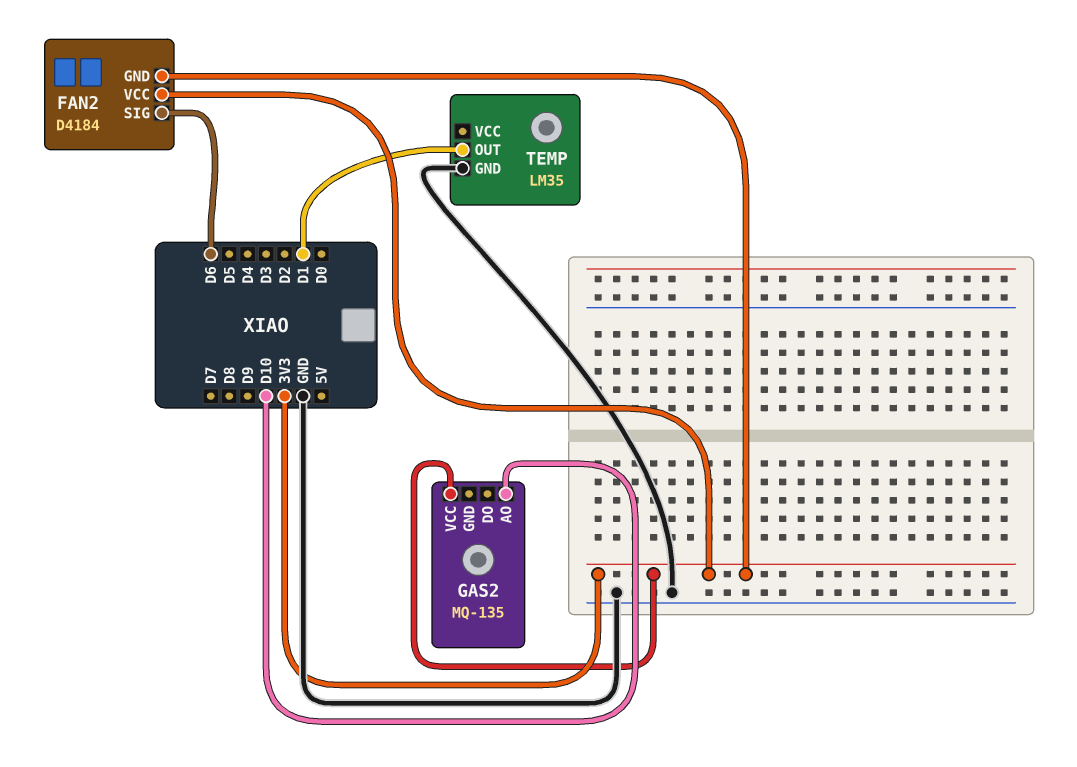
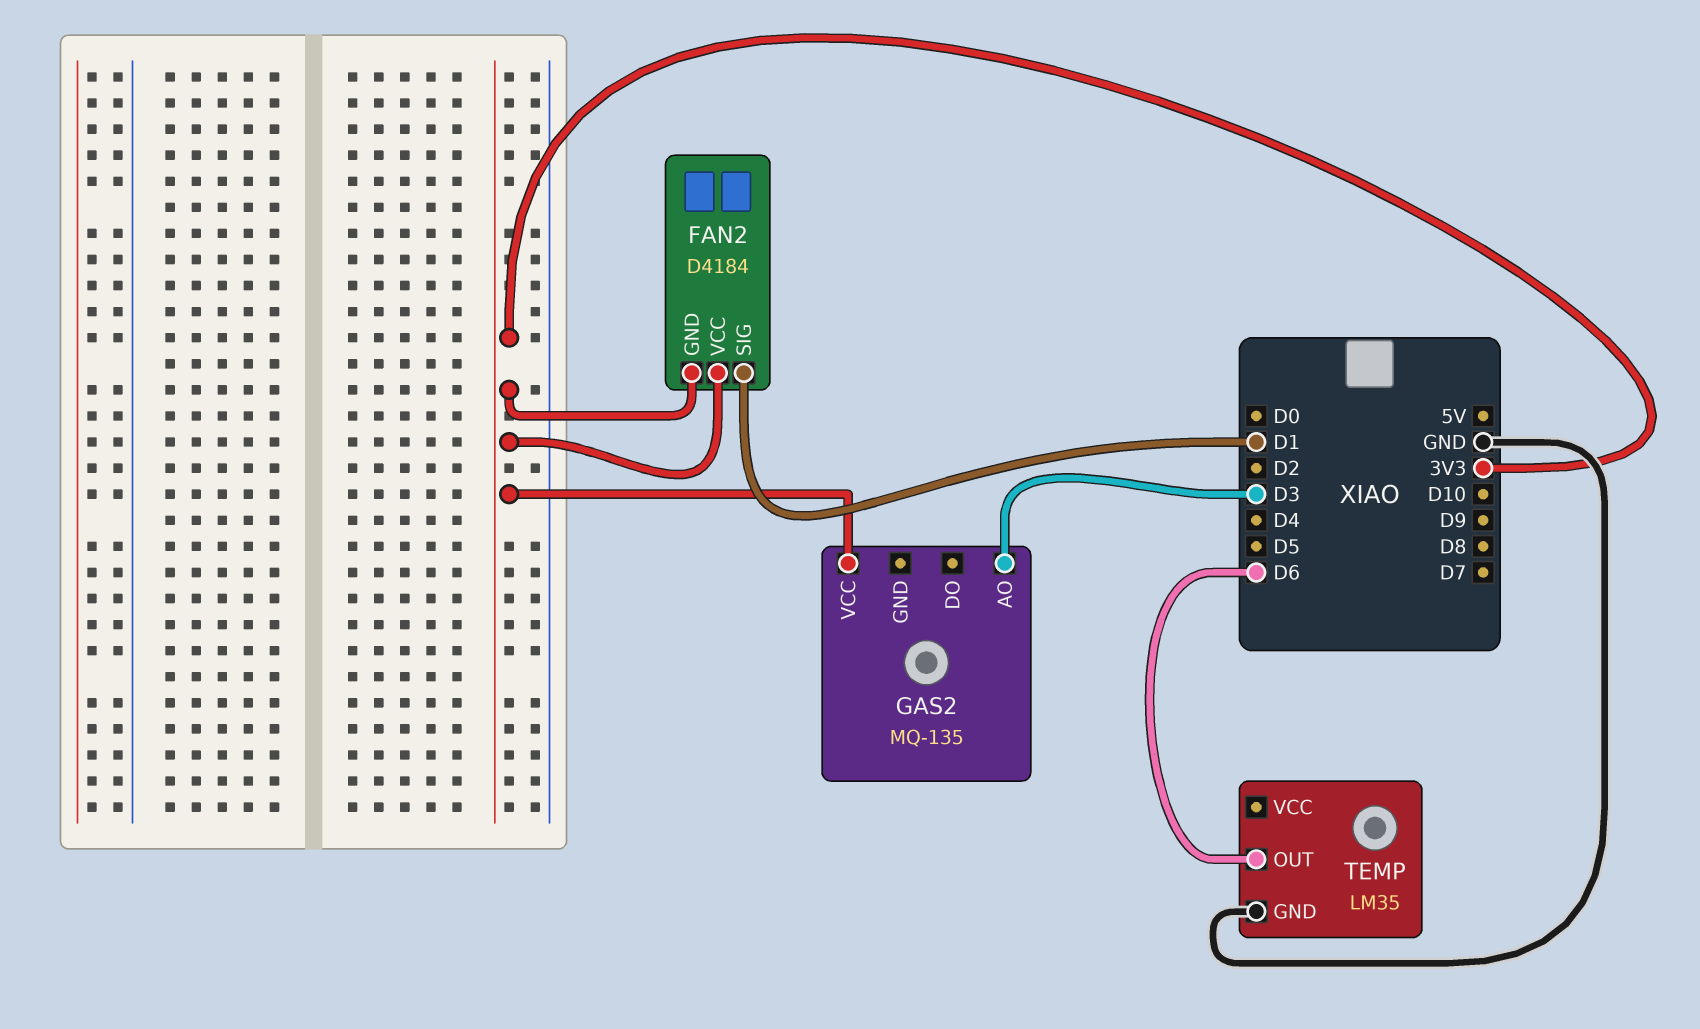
FAN2 pin SIG: D6 -> D1
GAS2 pin AO: D10 -> D3
TEMP pin OUT: D1 -> D6

